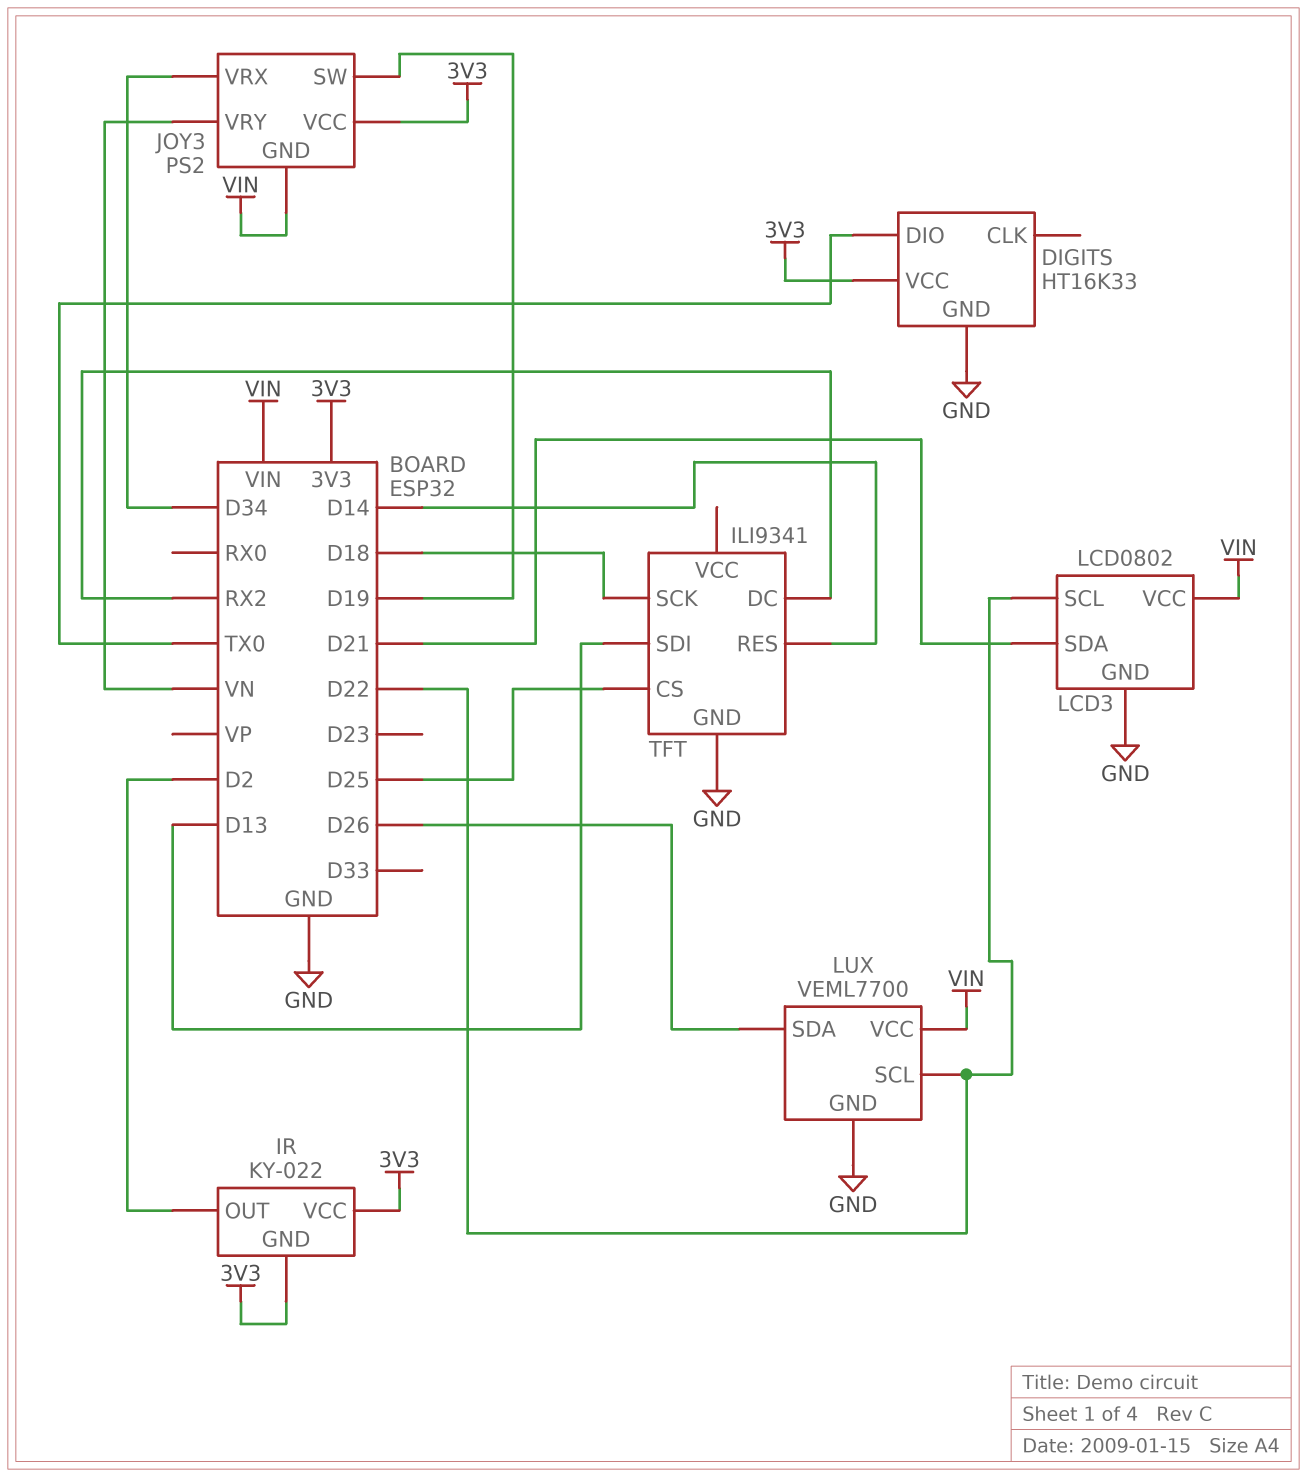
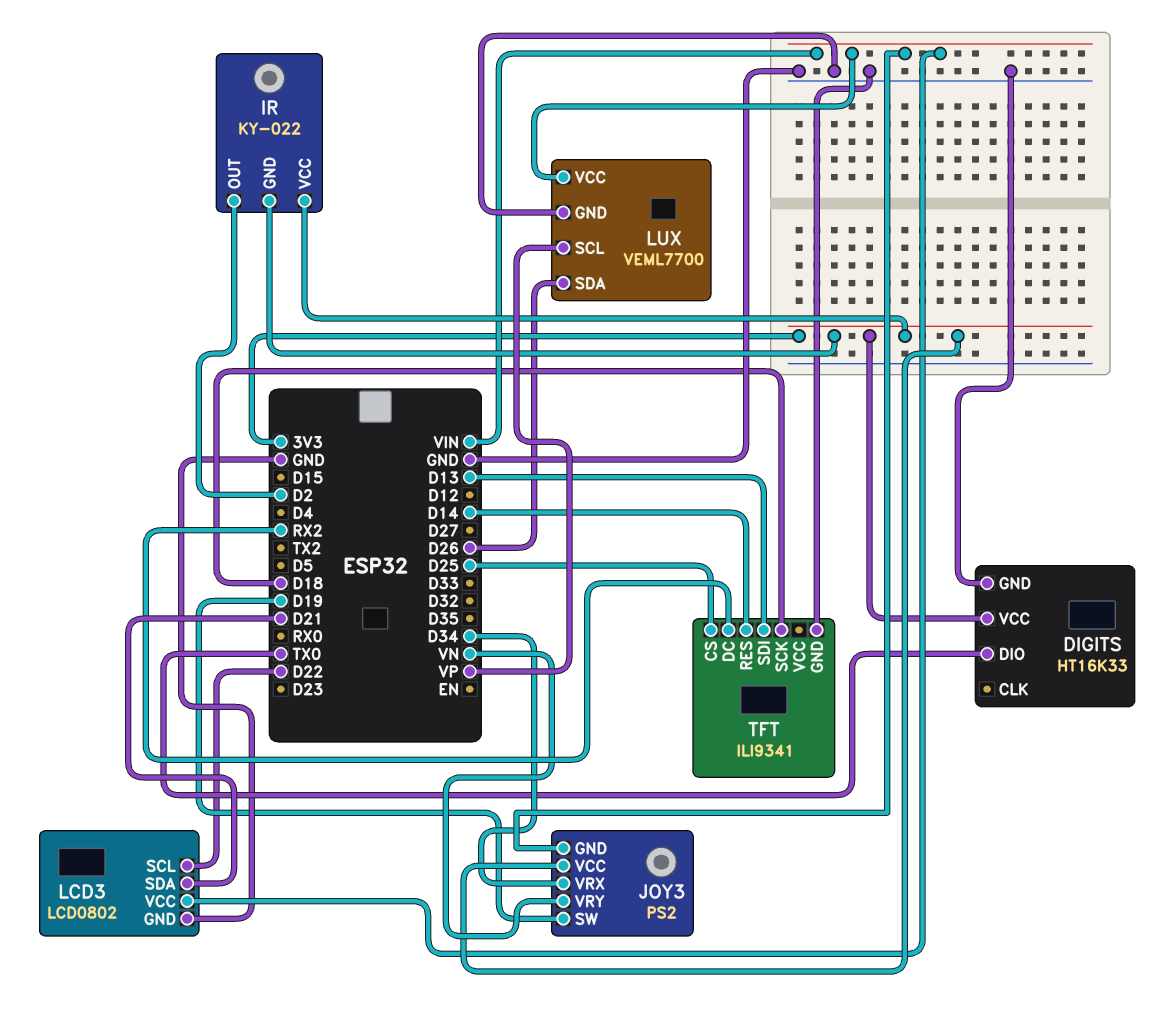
LUX pin SCL: D22 -> VP

